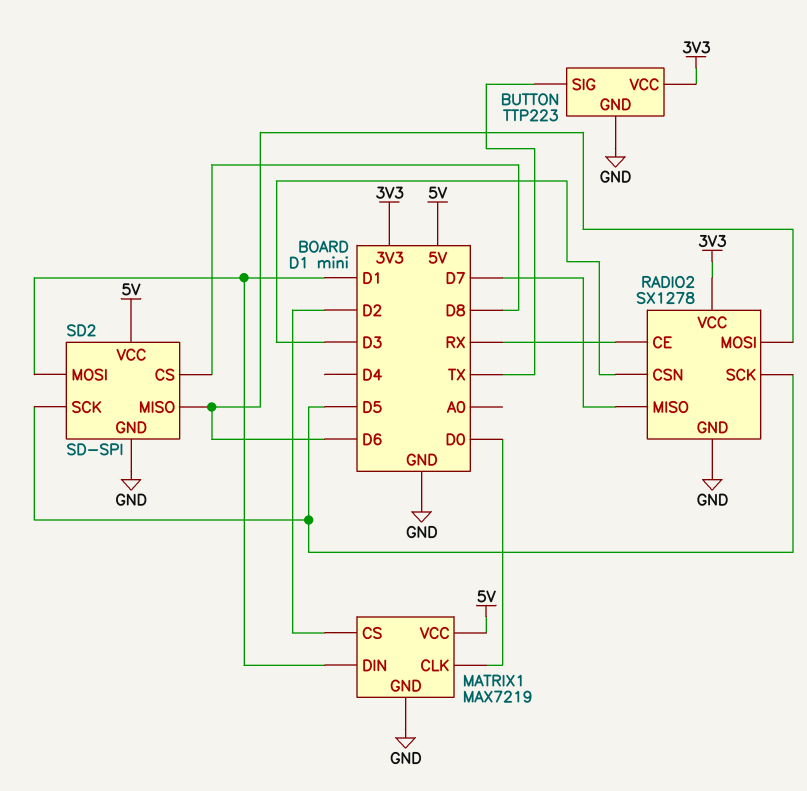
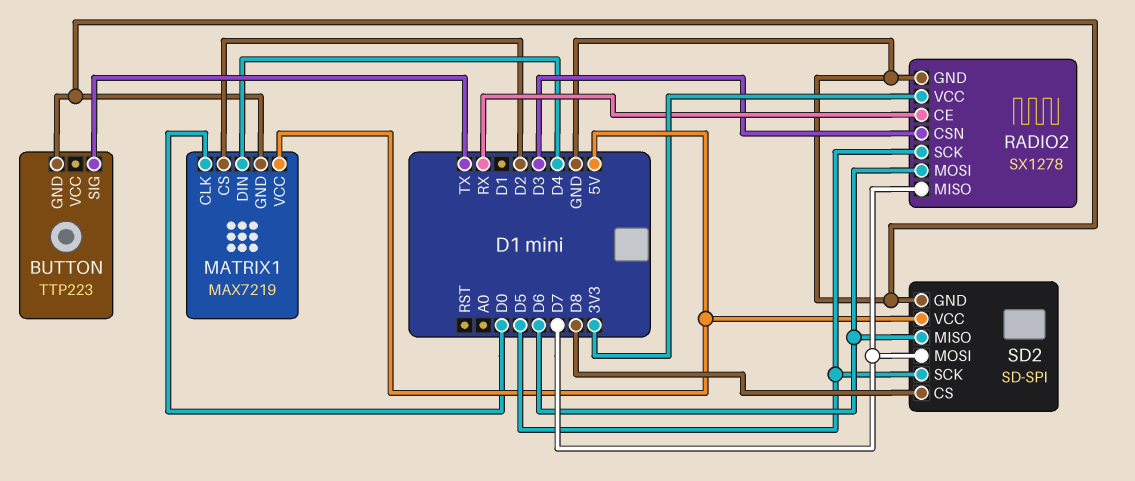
BUTTON pin VCC: 3V3 -> none
MATRIX1 pin DIN: D1 -> D4
SD2 pin MOSI: D1 -> D7

